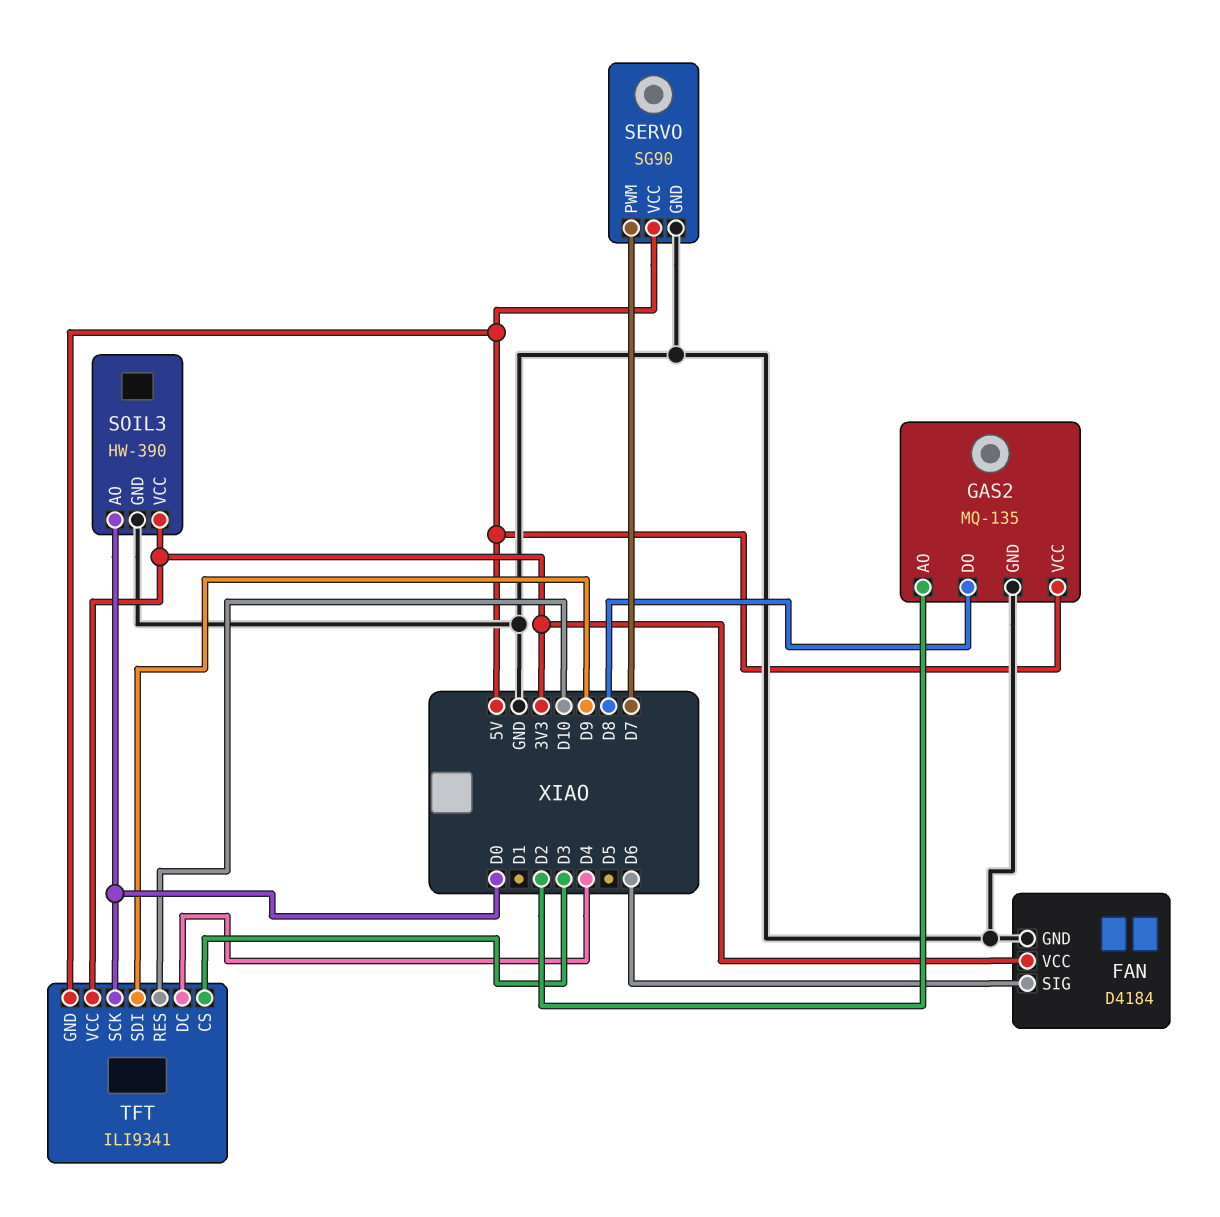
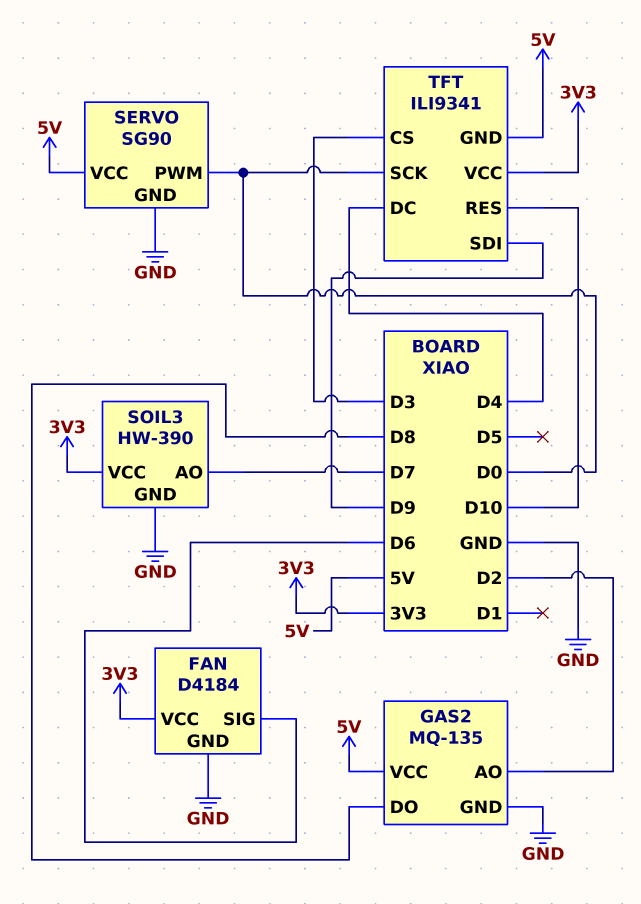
SERVO pin PWM: D7 -> D0
SOIL3 pin AO: D0 -> D7

